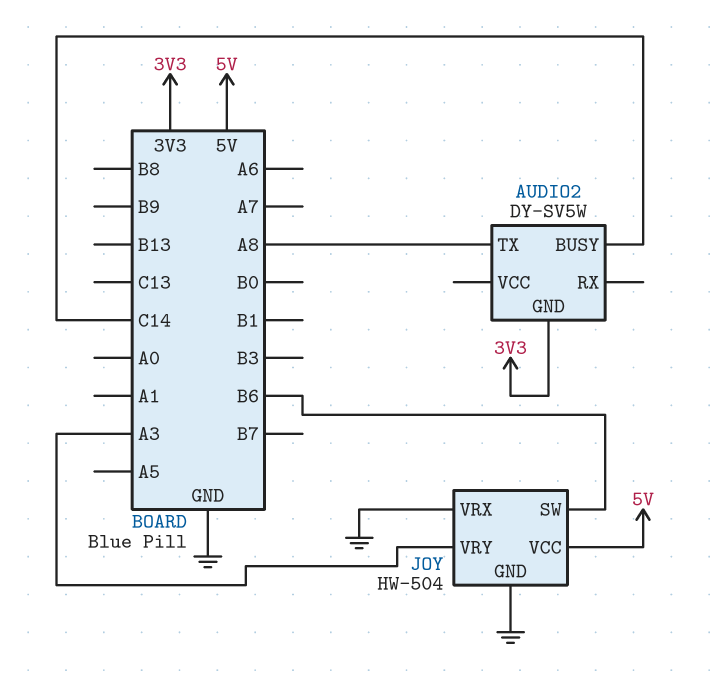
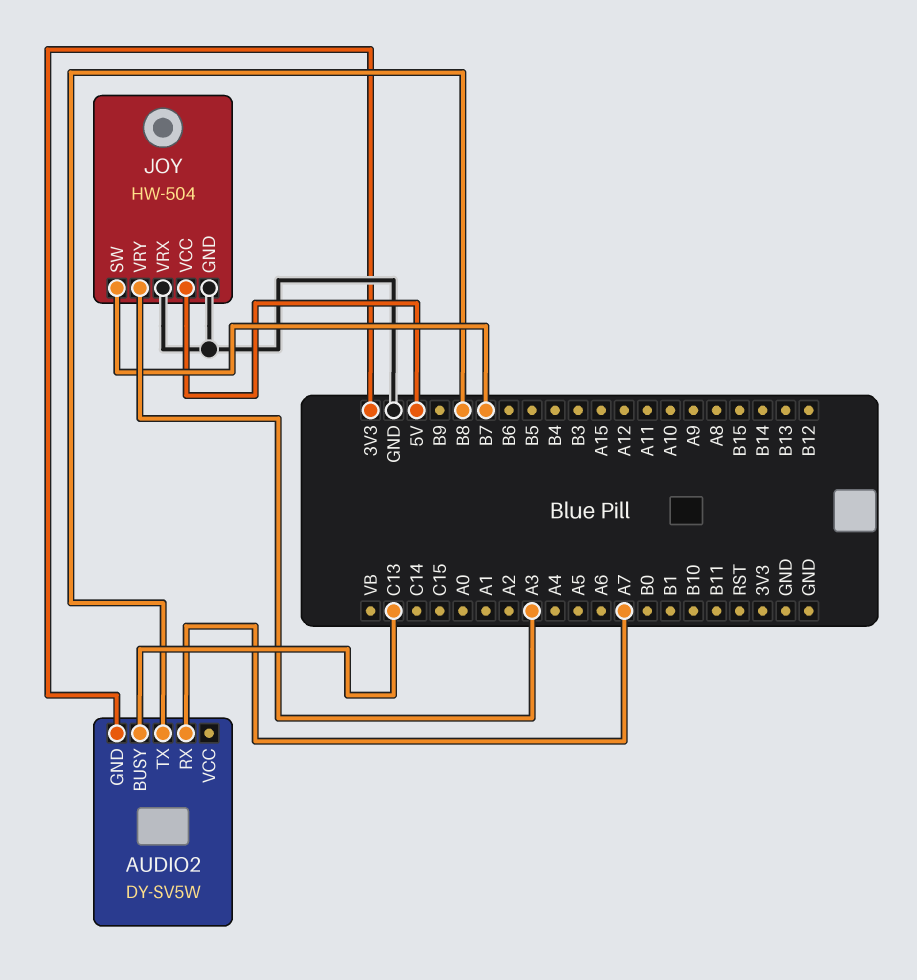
AUDIO2 pin BUSY: C14 -> C13
AUDIO2 pin RX: none -> A7
AUDIO2 pin TX: A8 -> B8
JOY pin SW: B6 -> B7

